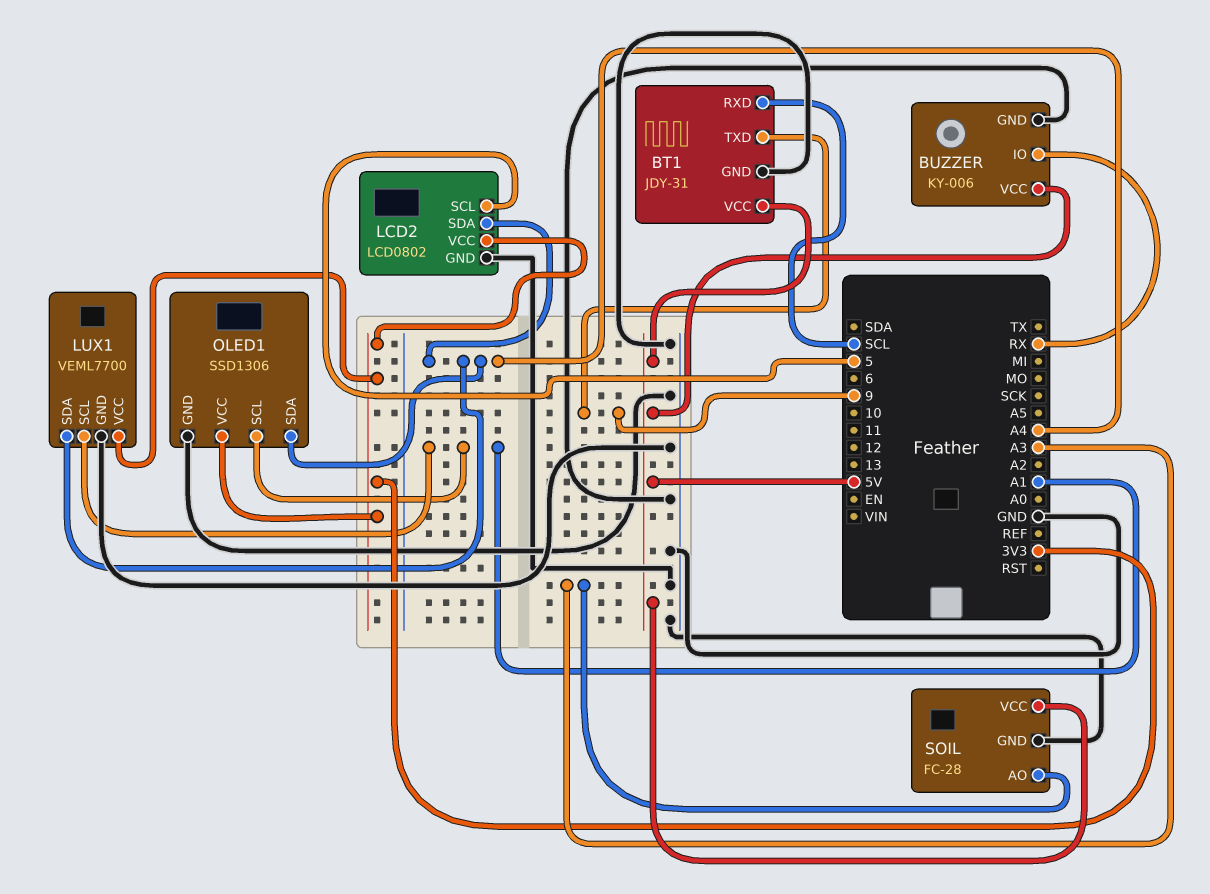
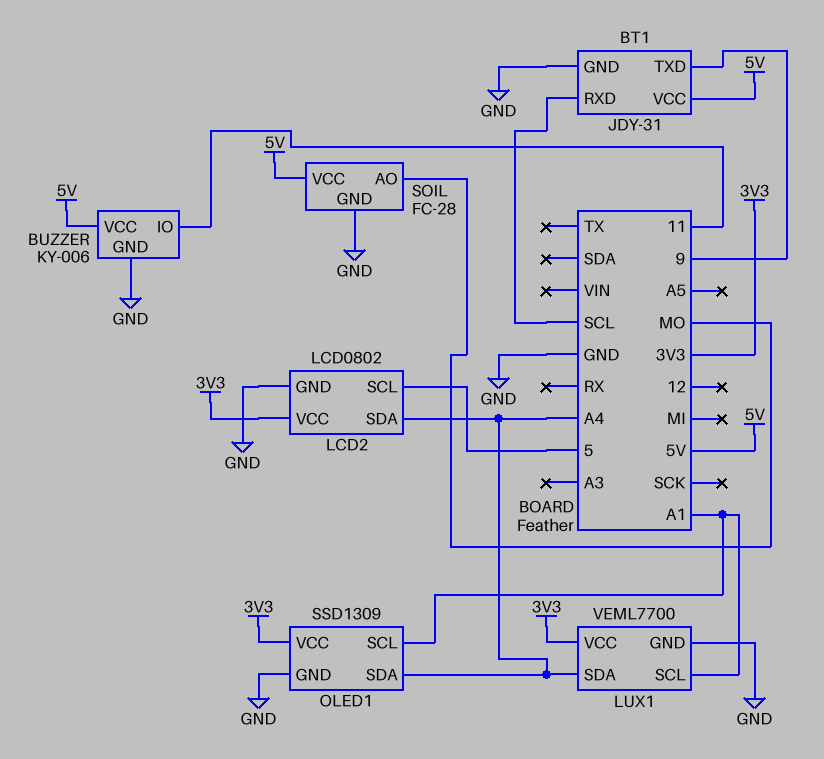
BUZZER pin IO: RX -> 11
OLED1: SSD1306 -> SSD1309
SOIL pin AO: A3 -> MO

